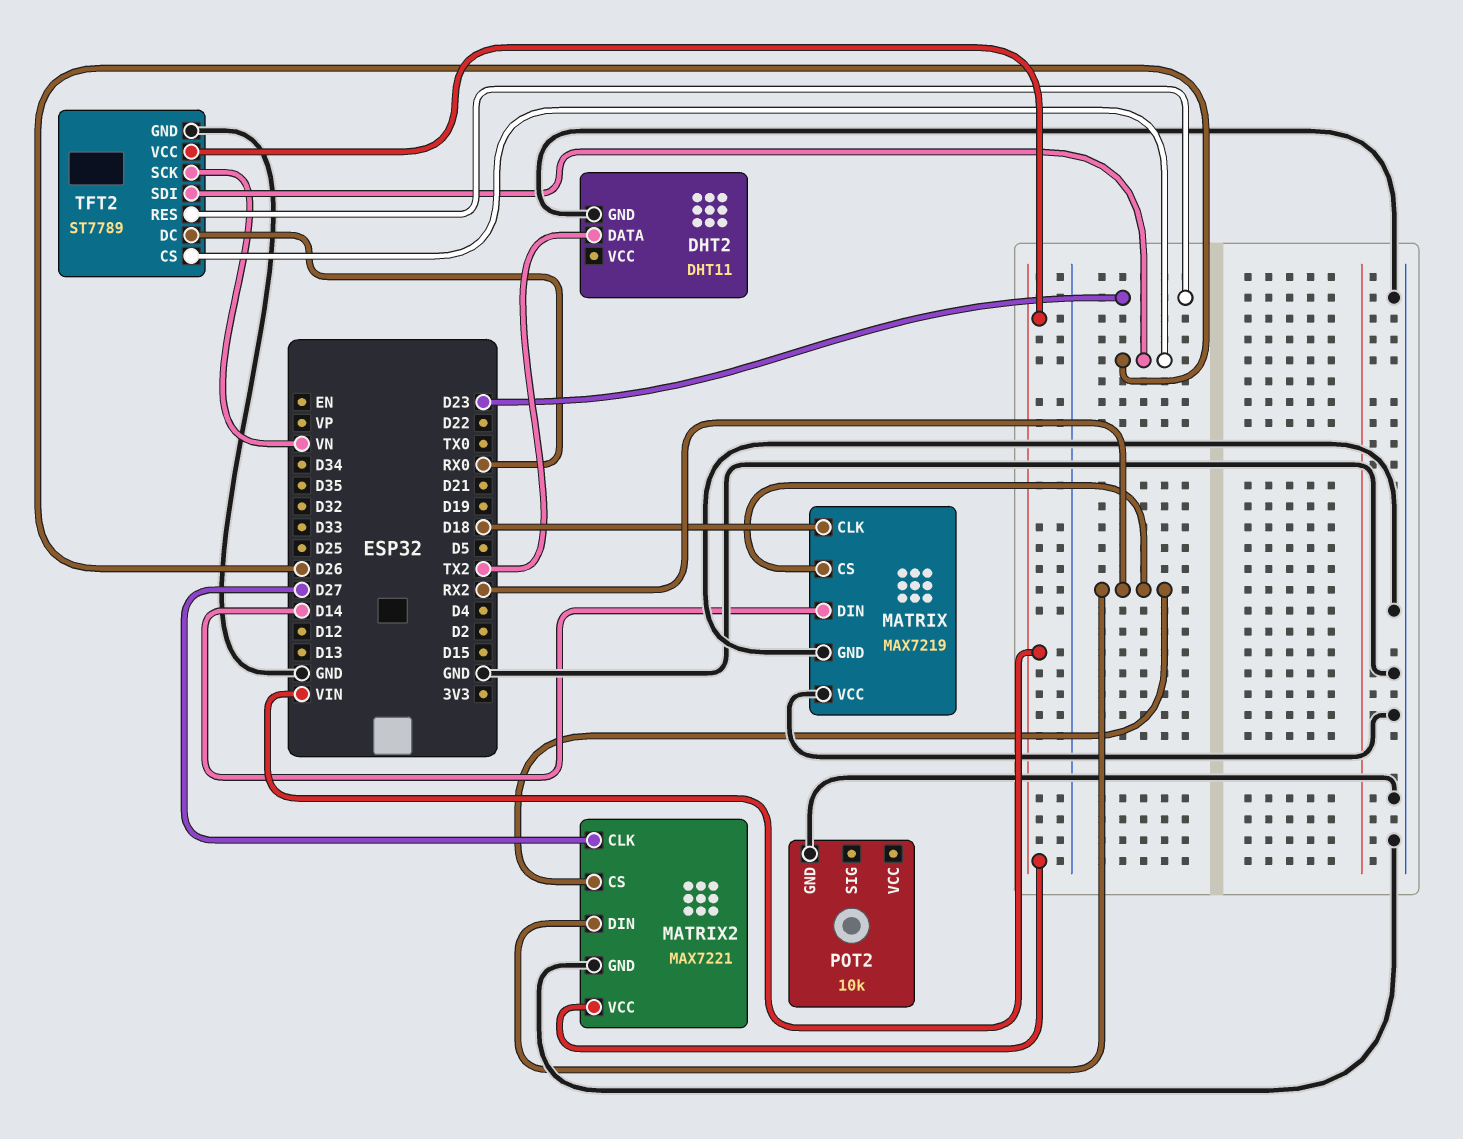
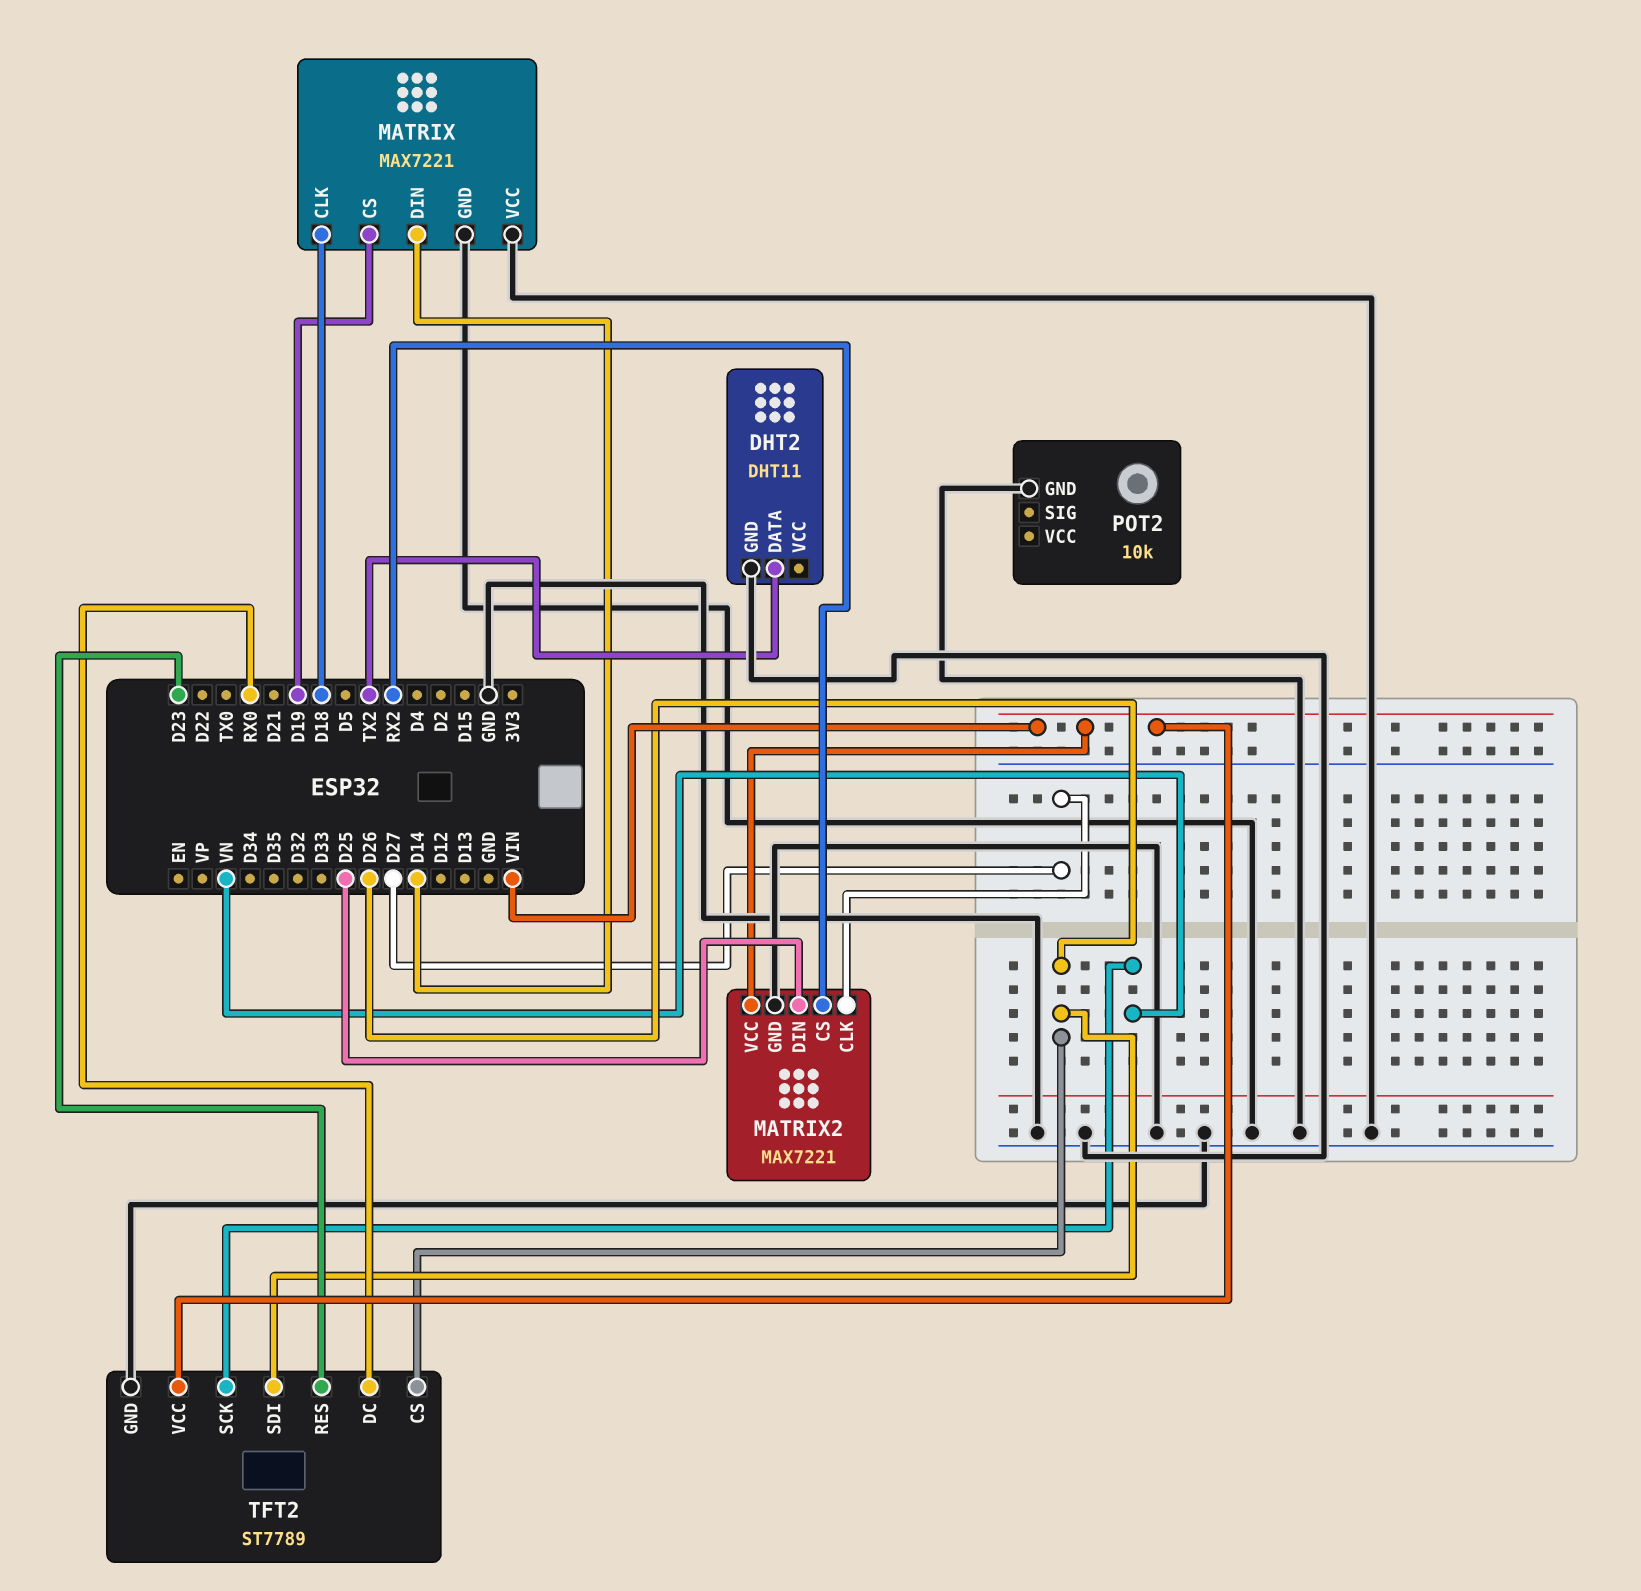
MATRIX: MAX7219 -> MAX7221
MATRIX pin CS: RX2 -> D19
MATRIX2 pin DIN: RX2 -> D25

